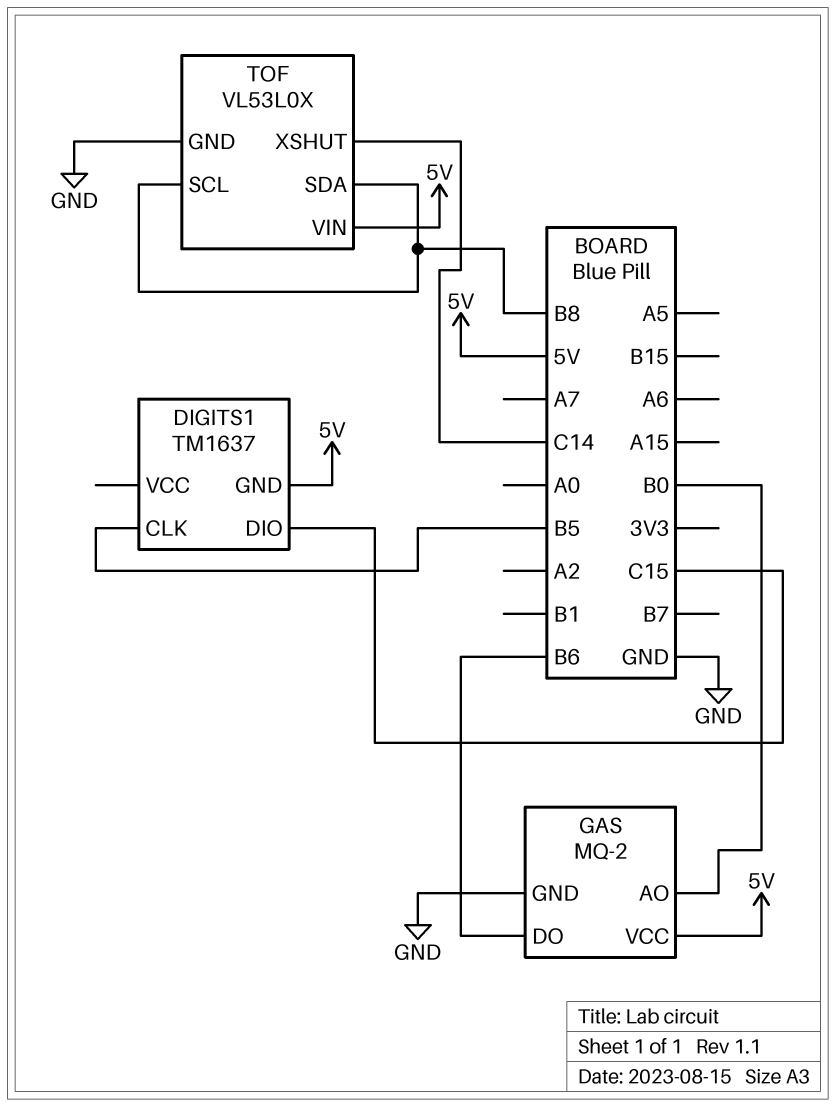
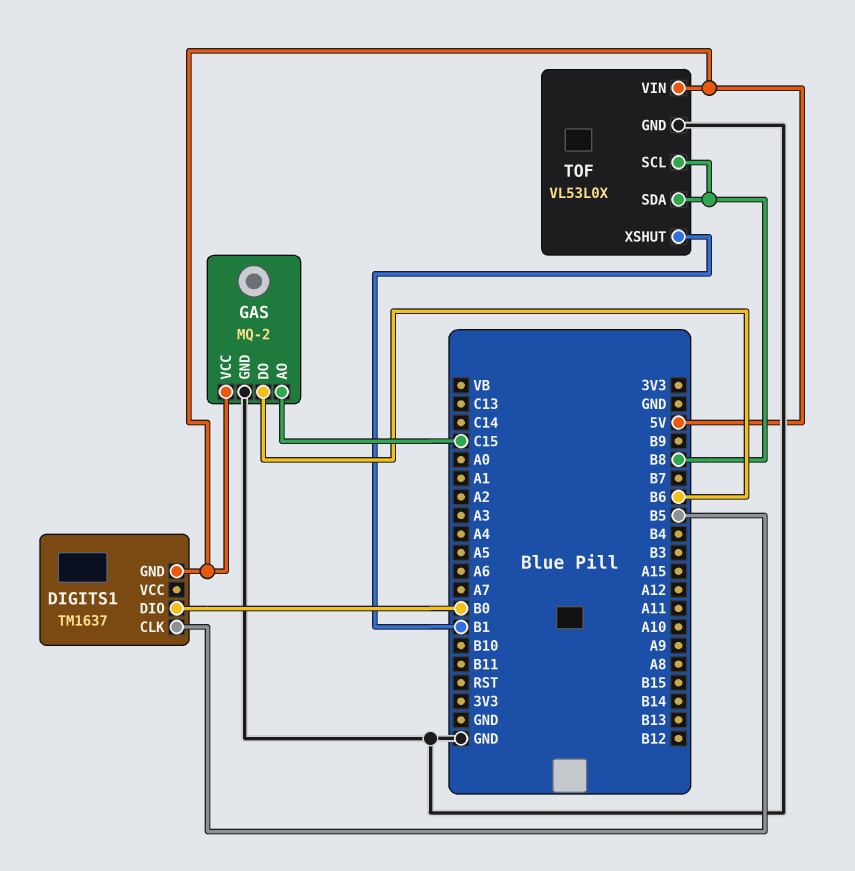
DIGITS1 pin DIO: C15 -> B0
GAS pin AO: B0 -> C15
TOF pin XSHUT: C14 -> B1

